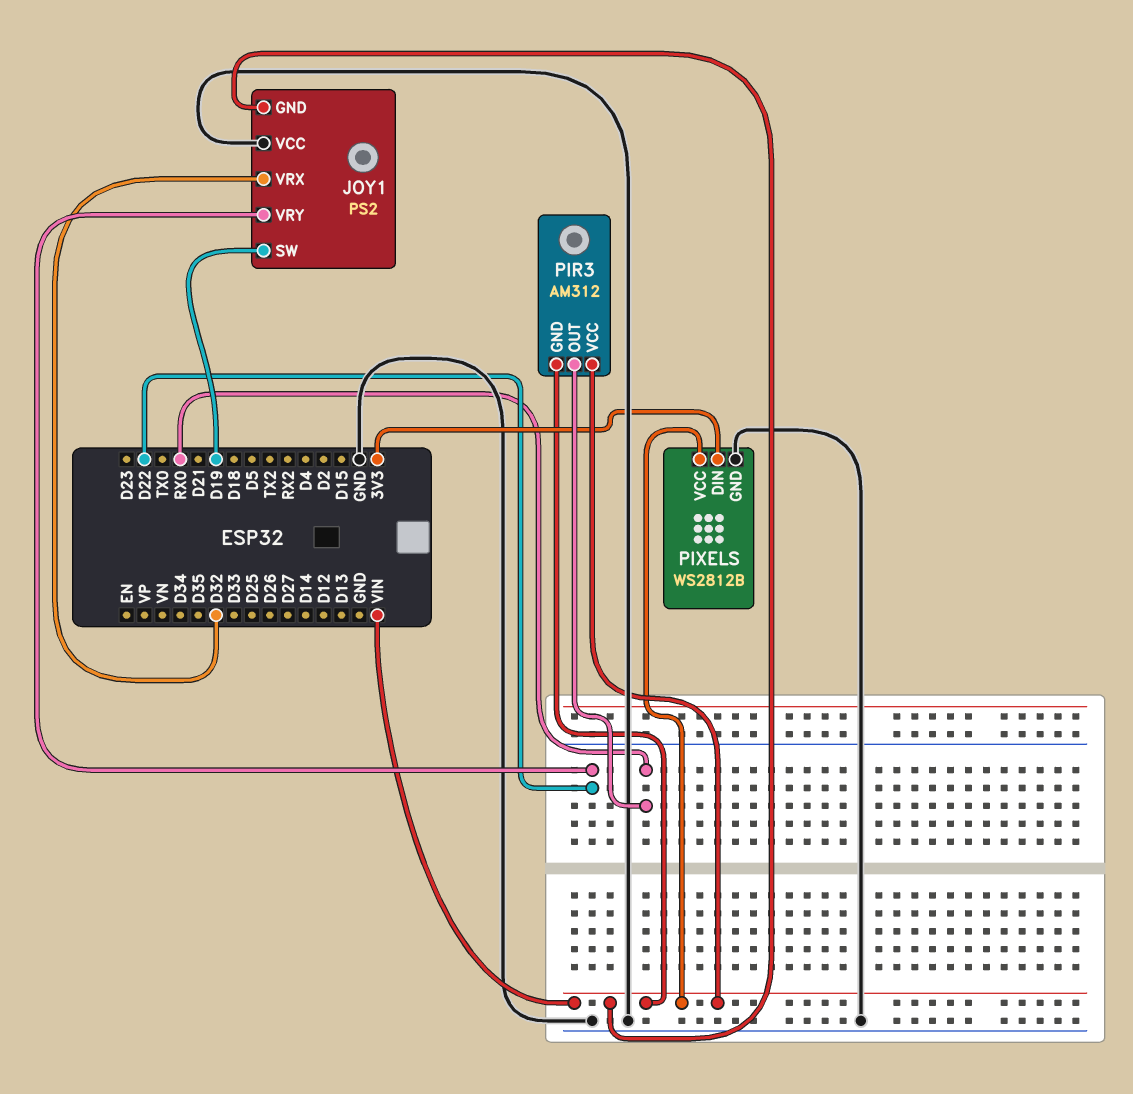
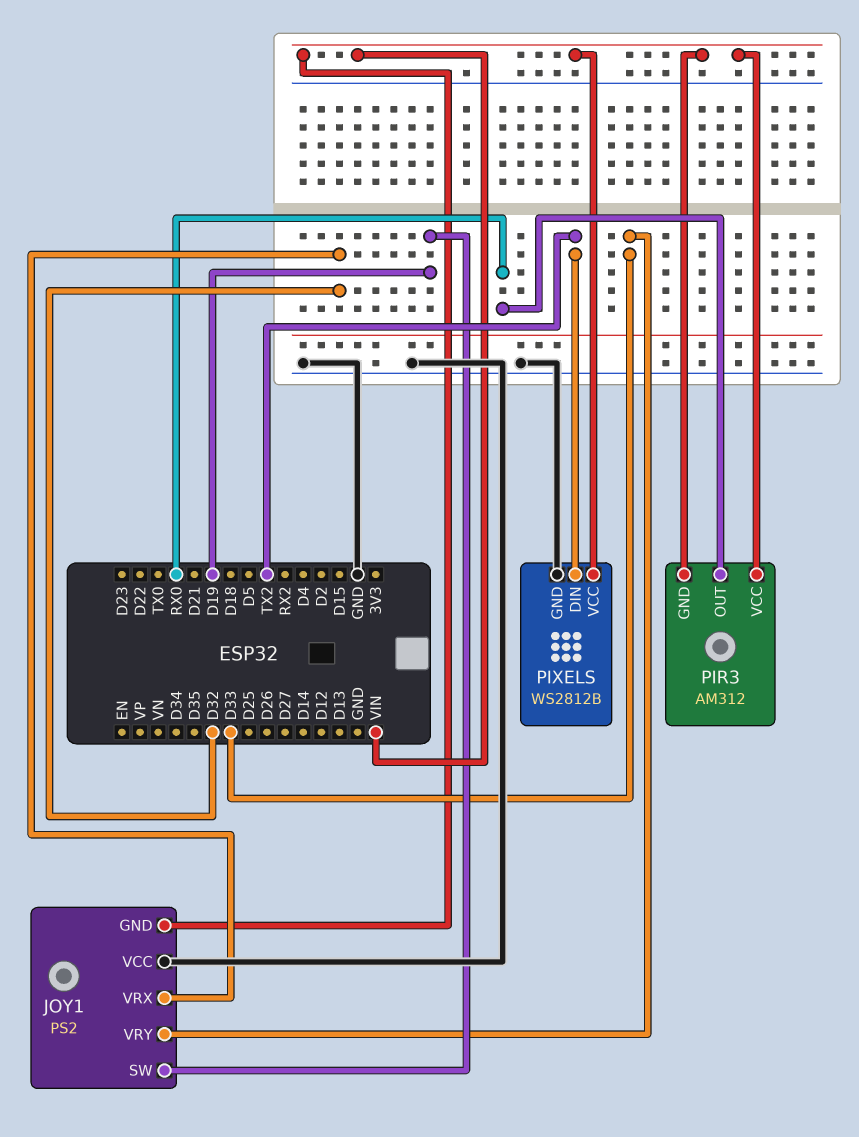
JOY1 pin VRY: D22 -> D33
PIXELS pin DIN: 3V3 -> TX2

